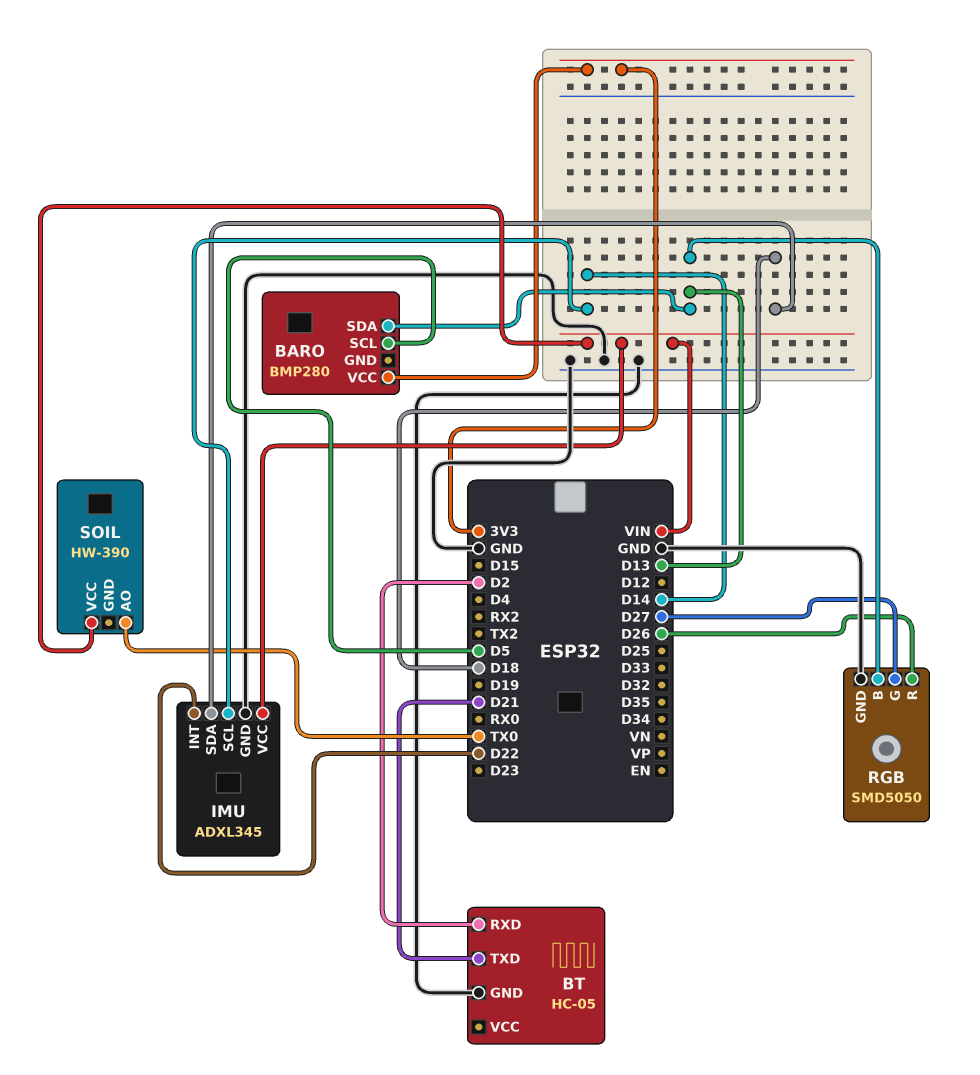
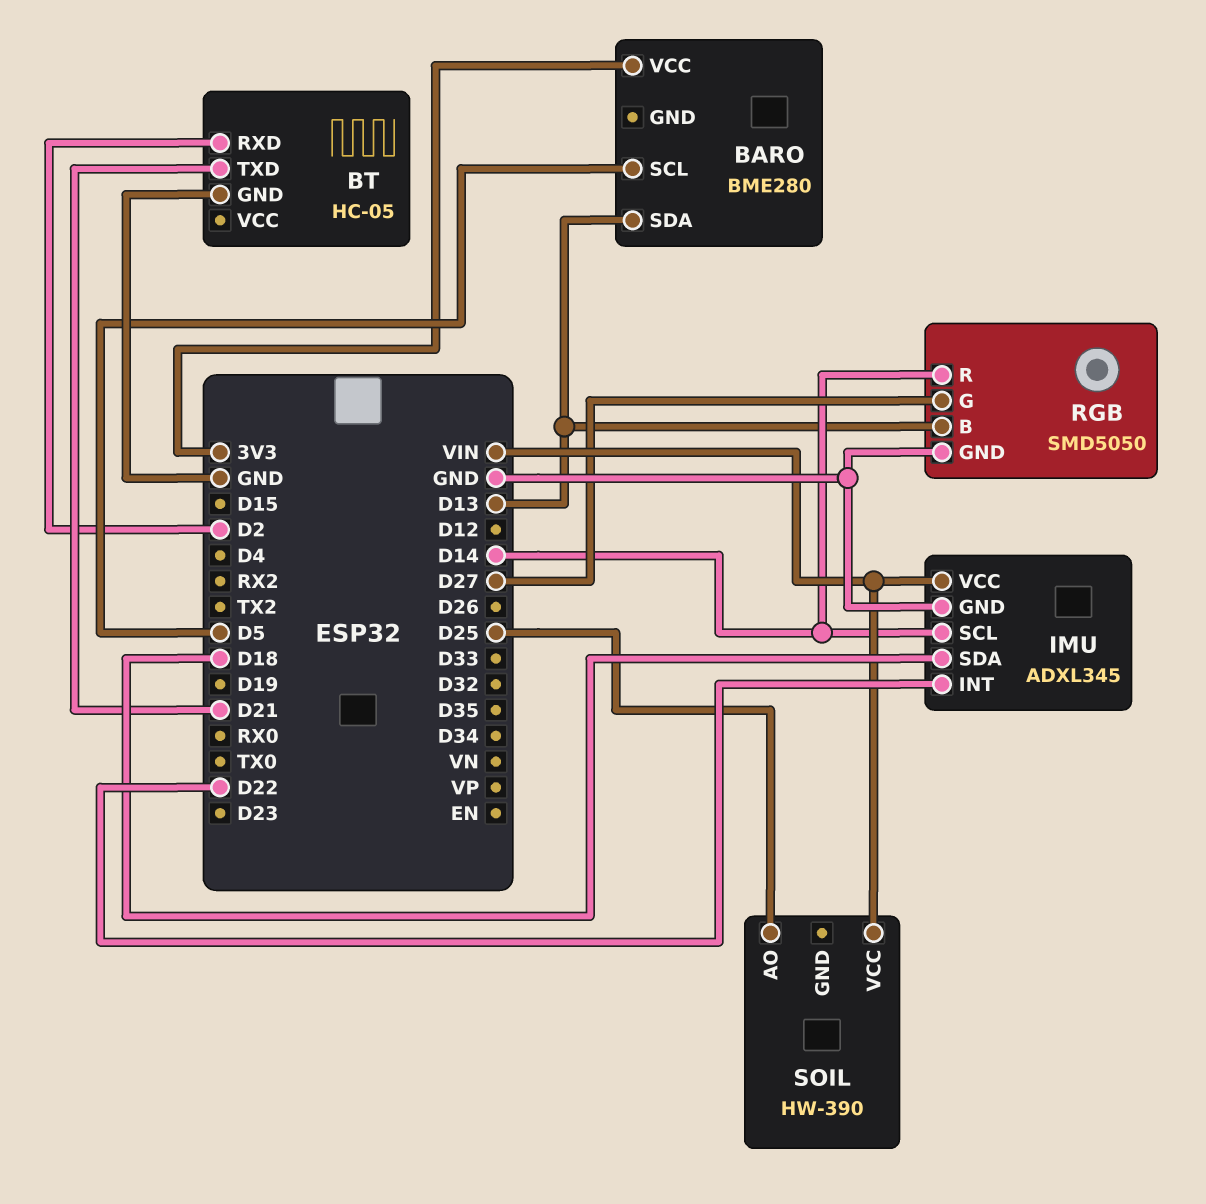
BARO: BMP280 -> BME280
RGB pin R: D26 -> D14
SOIL pin AO: TX0 -> D25

